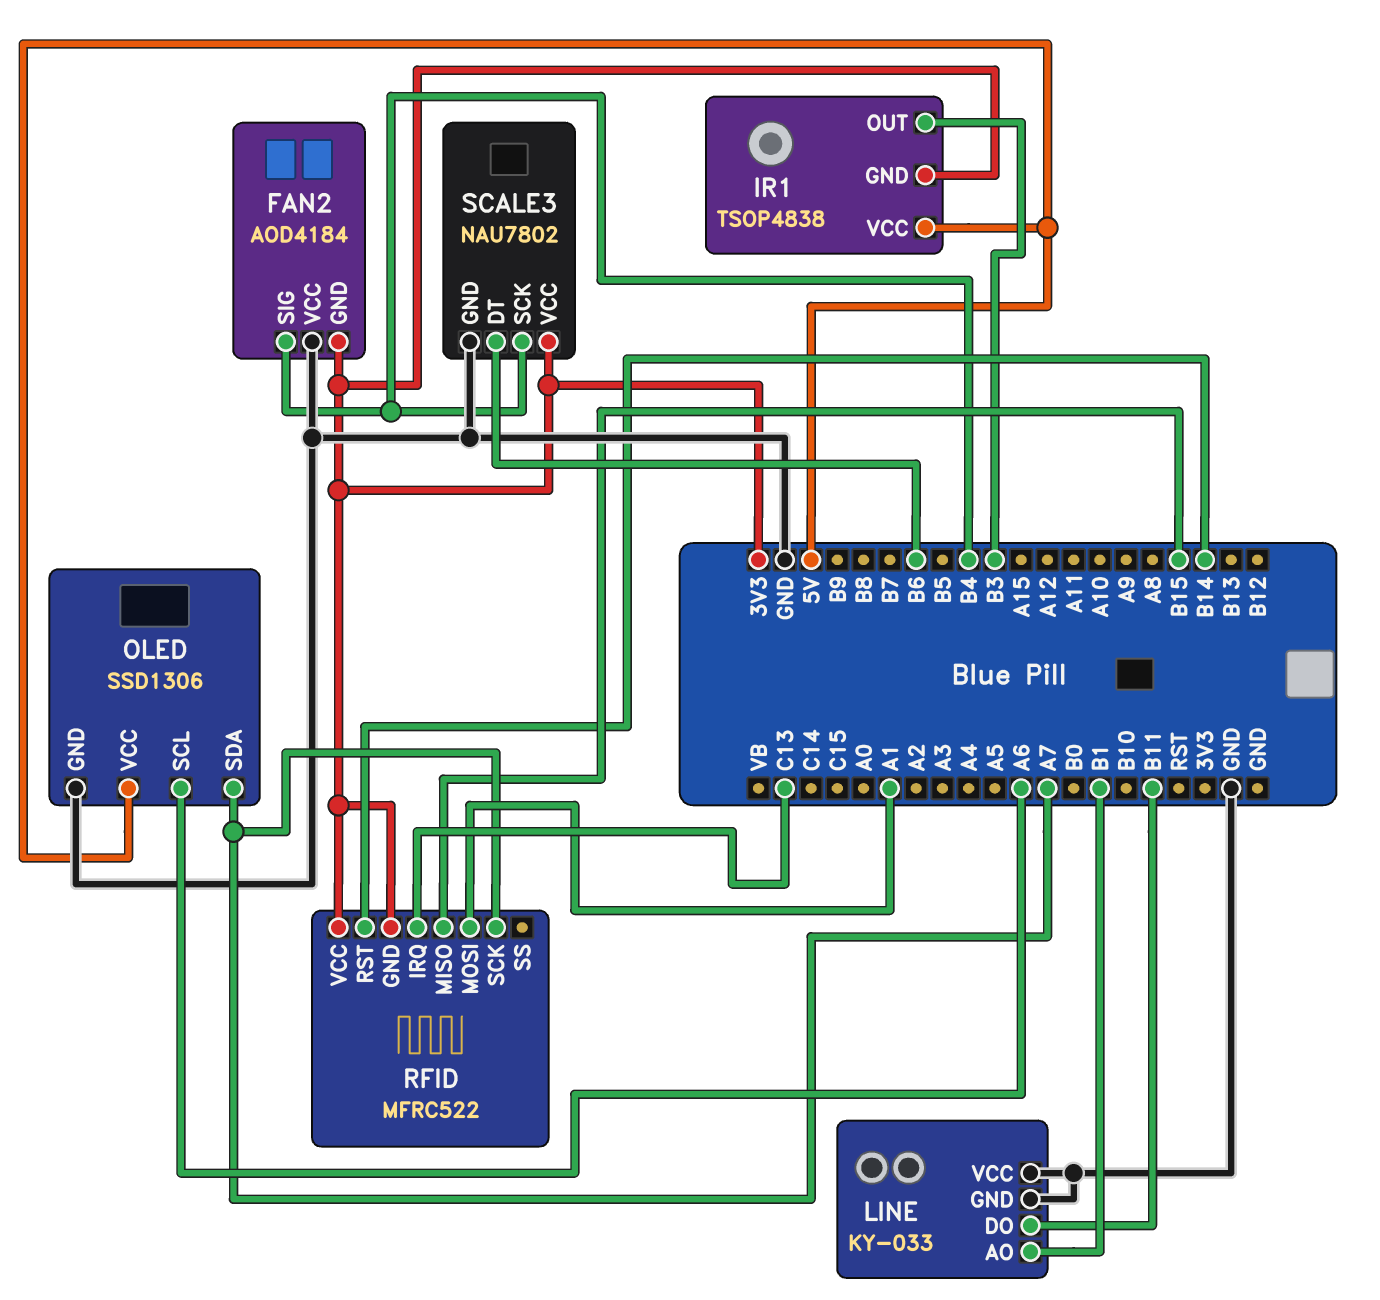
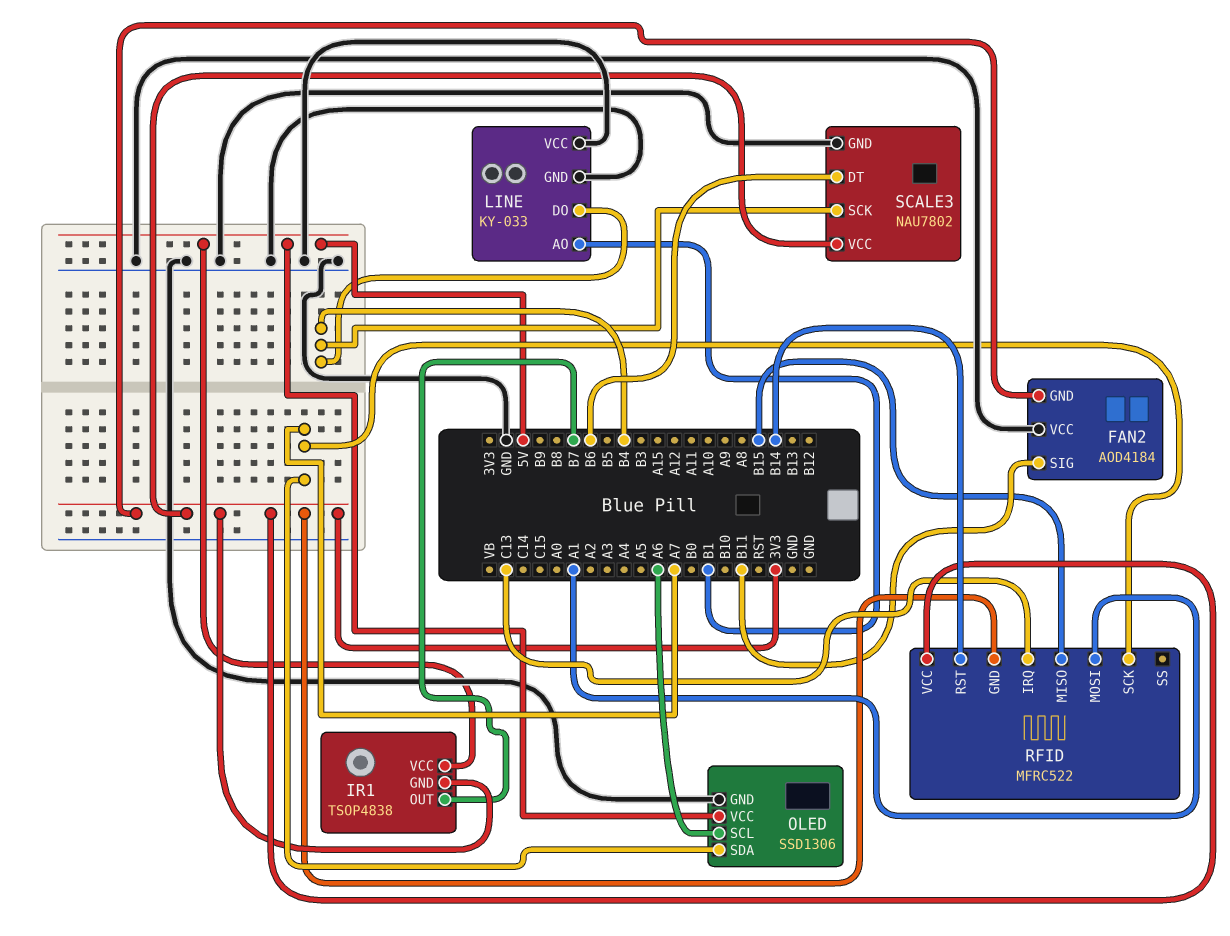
FAN2 pin SIG: B4 -> B11
IR1 pin OUT: B3 -> B7
LINE pin DO: B11 -> B4

